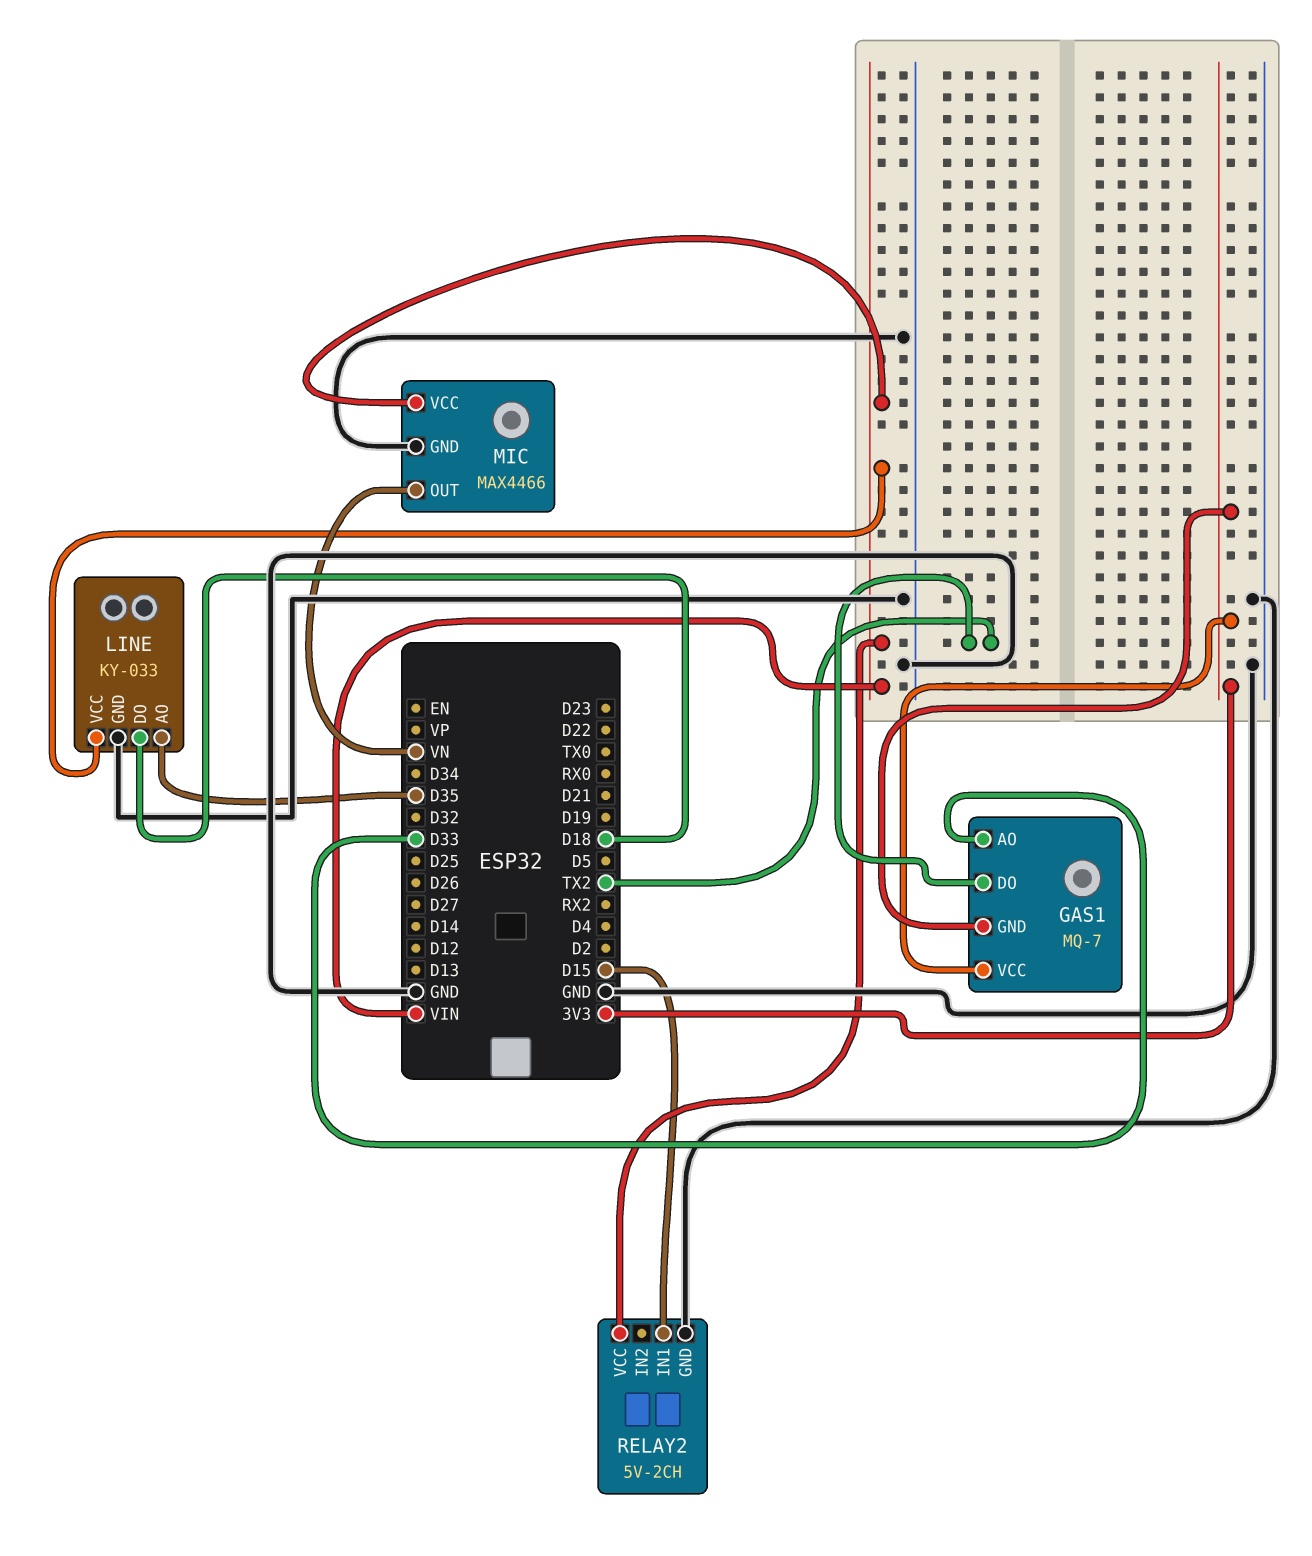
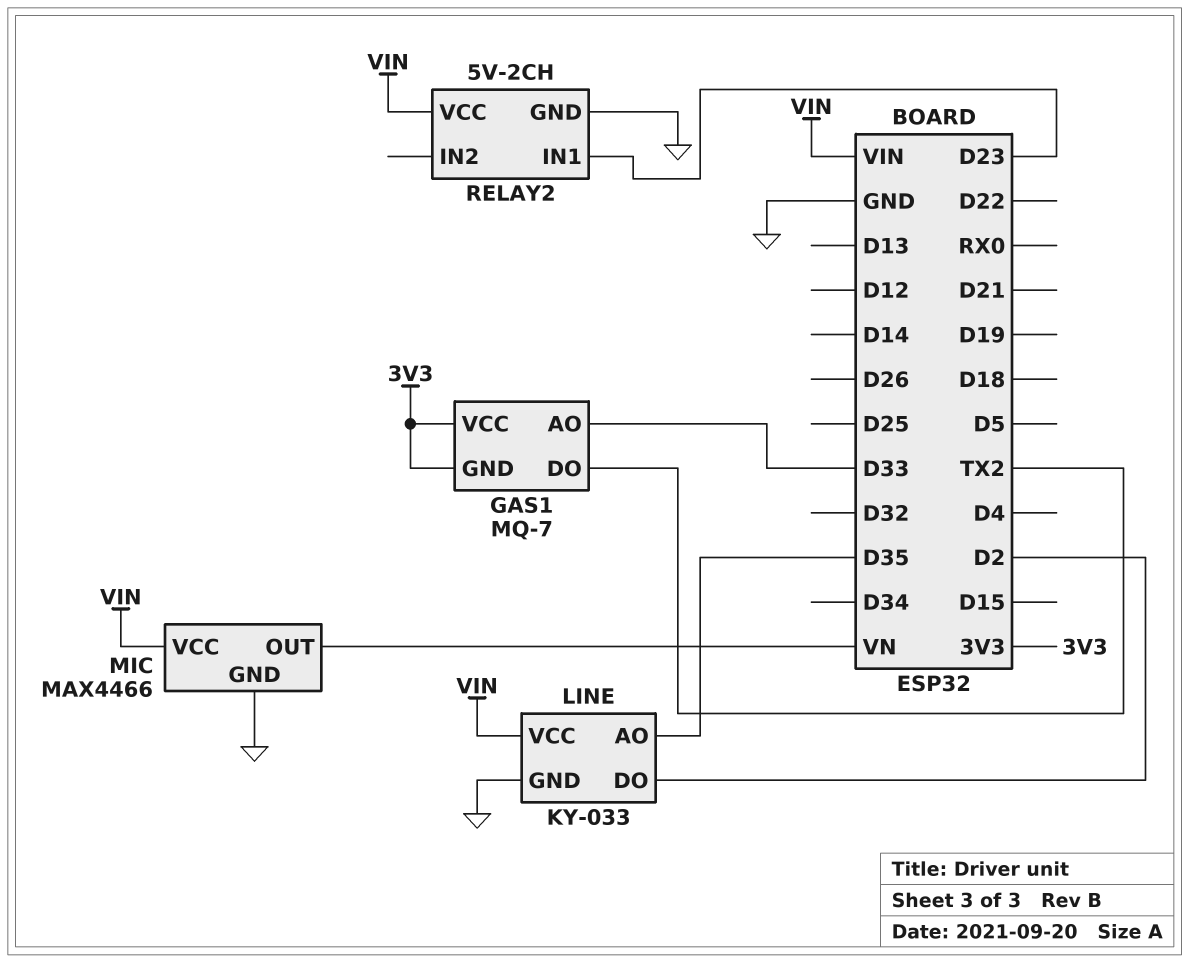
LINE pin DO: D18 -> D2
RELAY2 pin IN1: D15 -> D23

